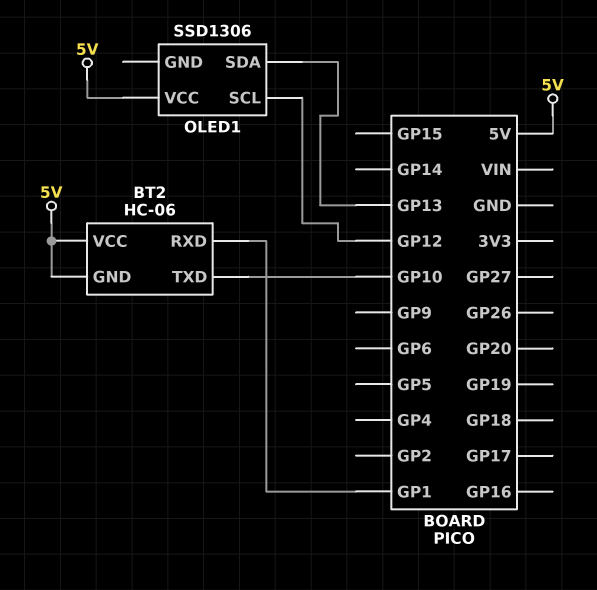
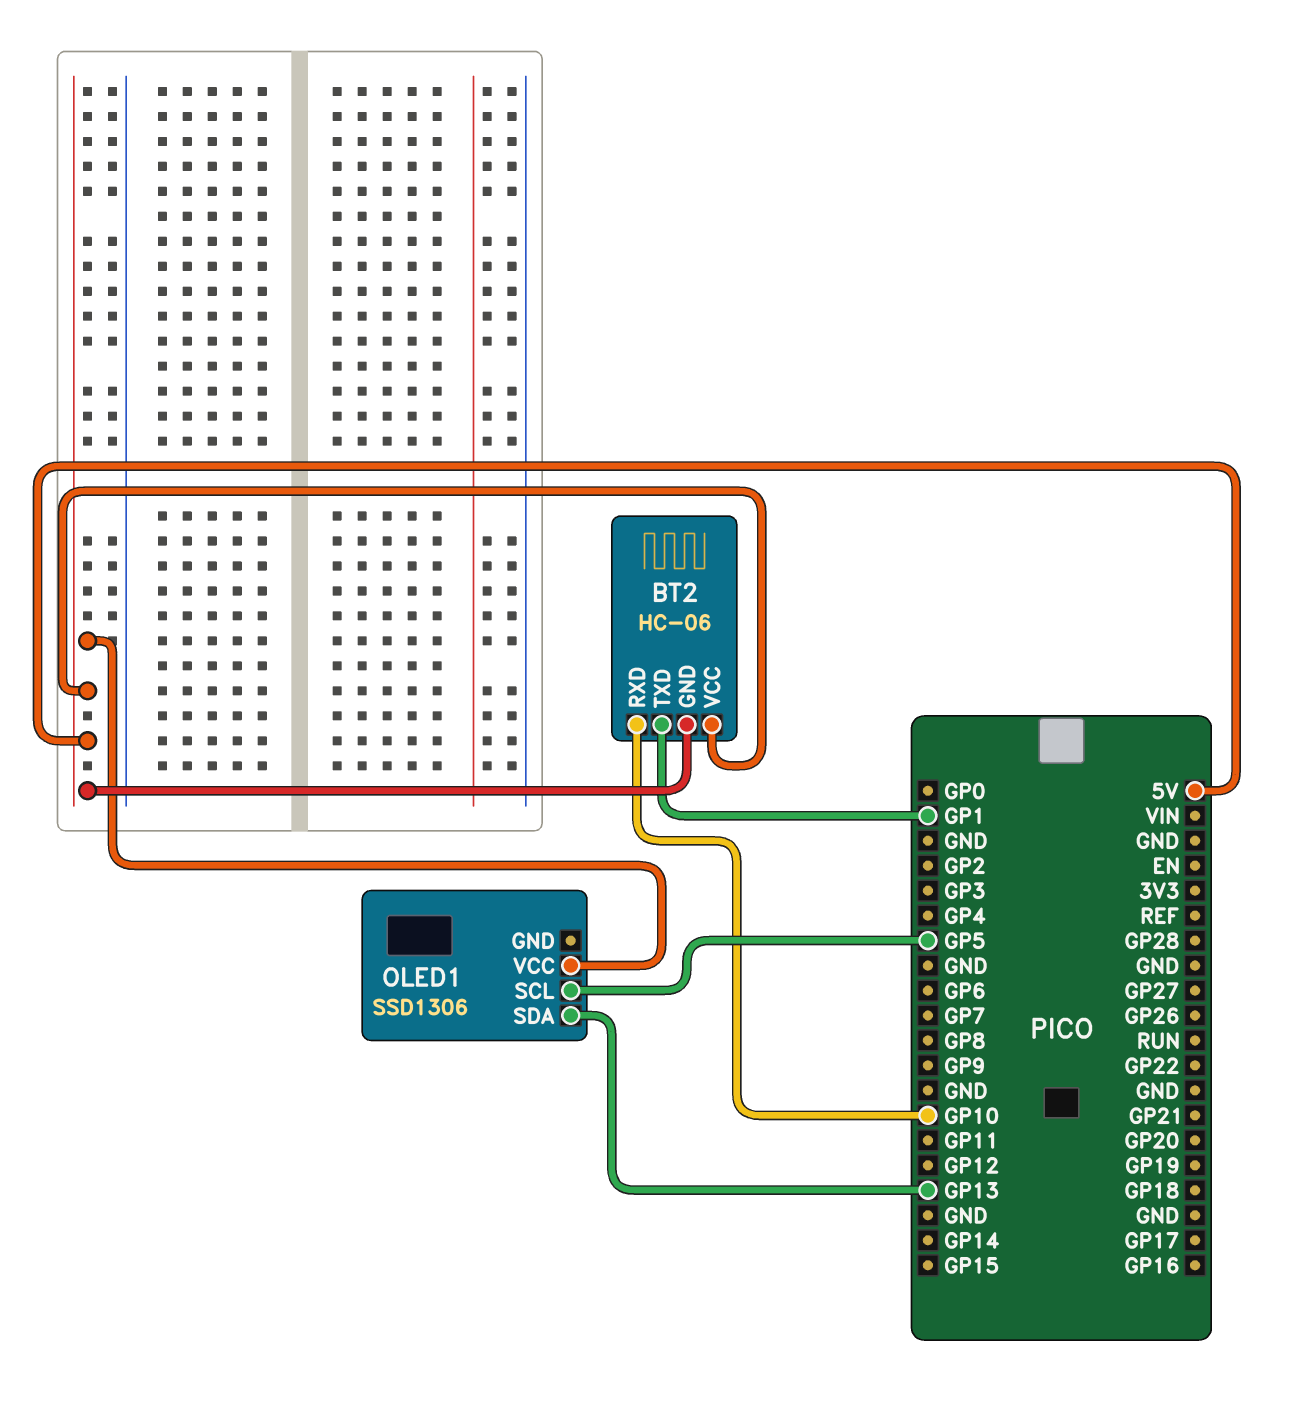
BT2 pin RXD: GP1 -> GP10
BT2 pin TXD: GP10 -> GP1
OLED1 pin SCL: GP12 -> GP5

